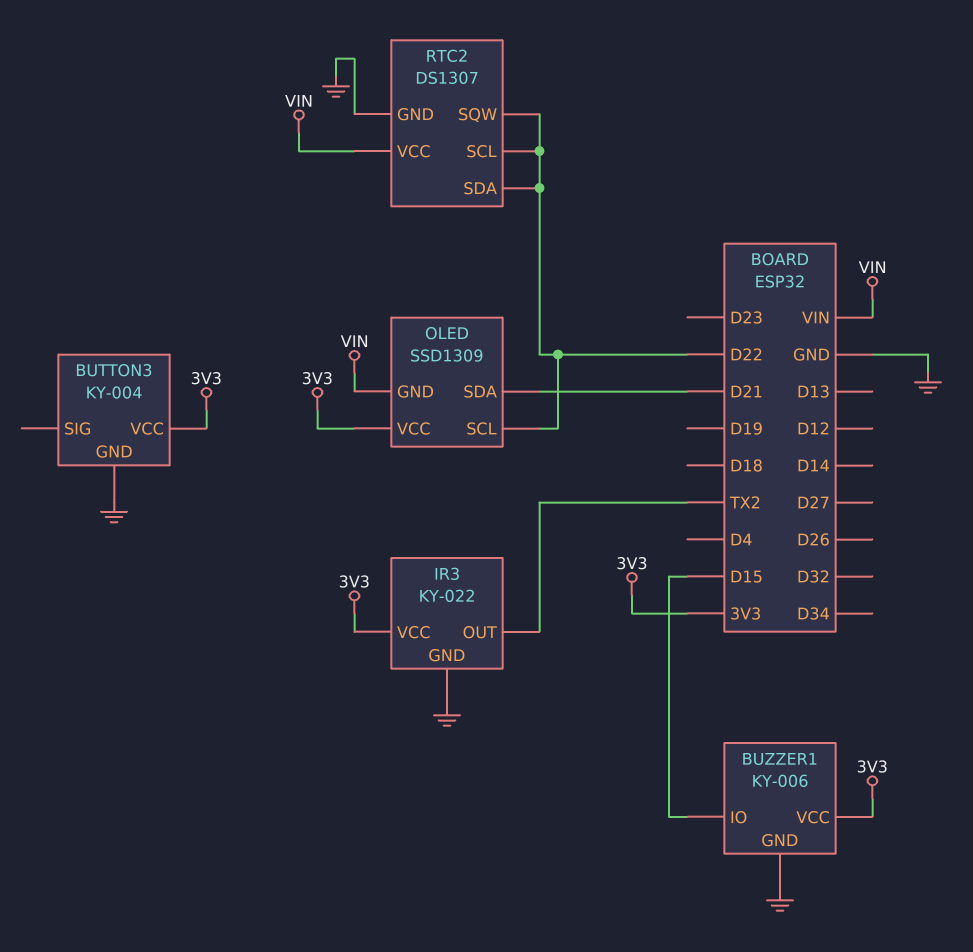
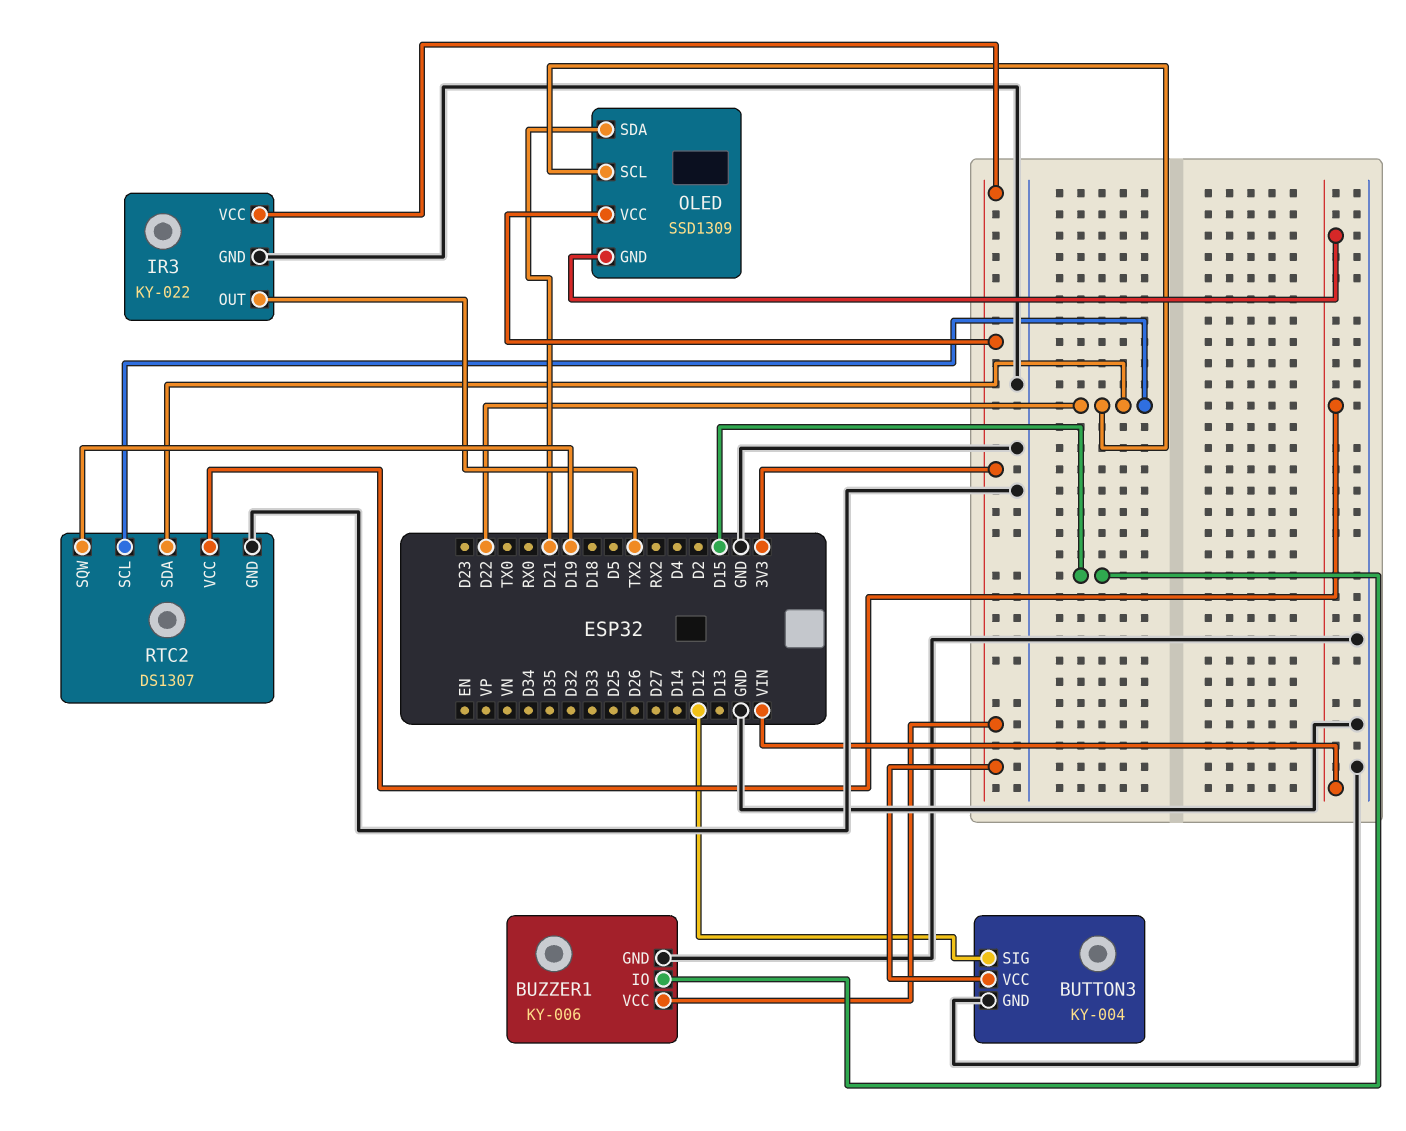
BUTTON3 pin SIG: none -> D12
RTC2 pin SQW: D22 -> D19

